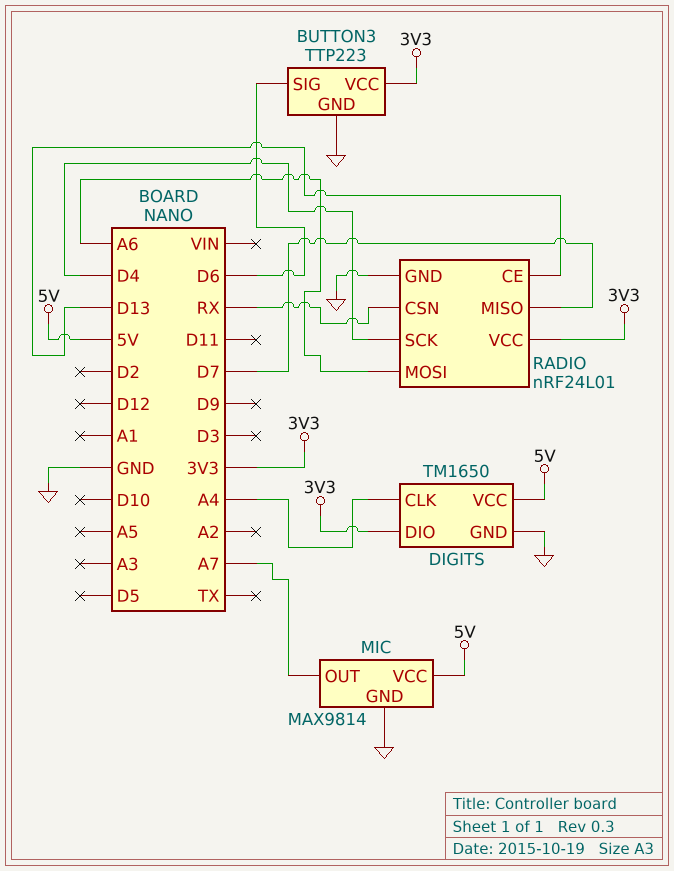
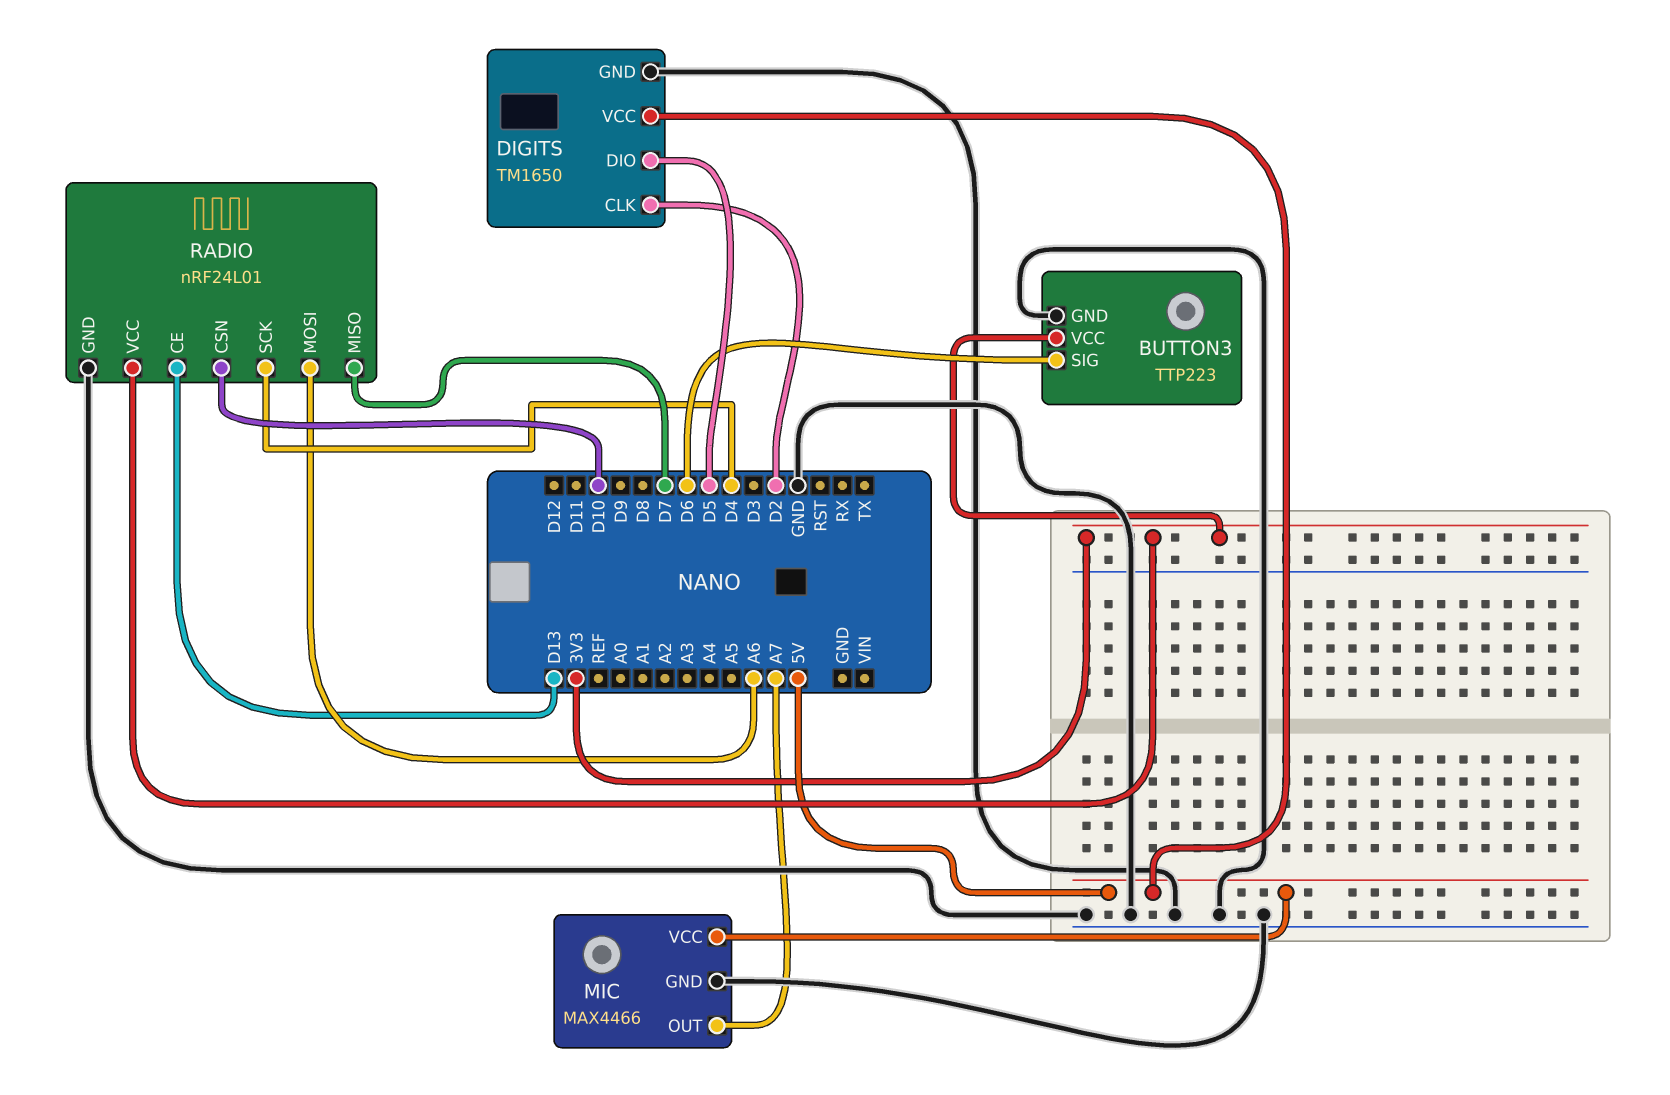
DIGITS pin CLK: A4 -> D2
DIGITS pin DIO: 3V3 -> D5
MIC: MAX9814 -> MAX4466
RADIO pin CSN: RX -> D10

